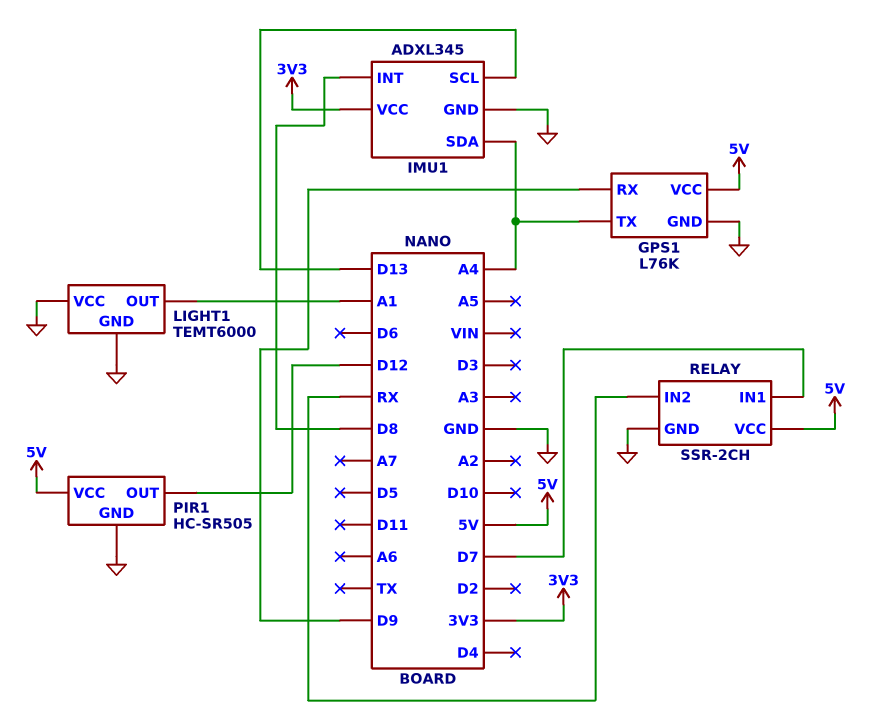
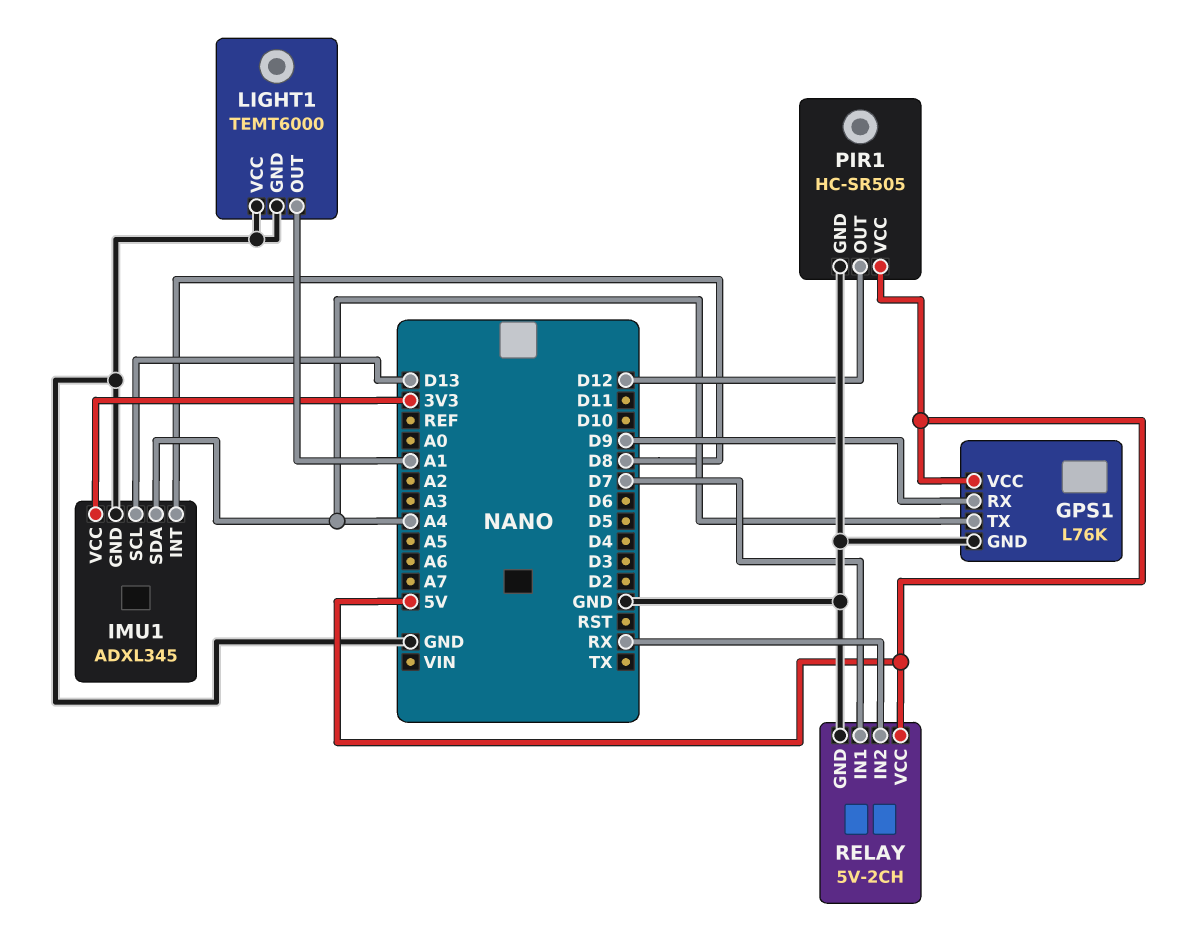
RELAY: SSR-2CH -> 5V-2CH

